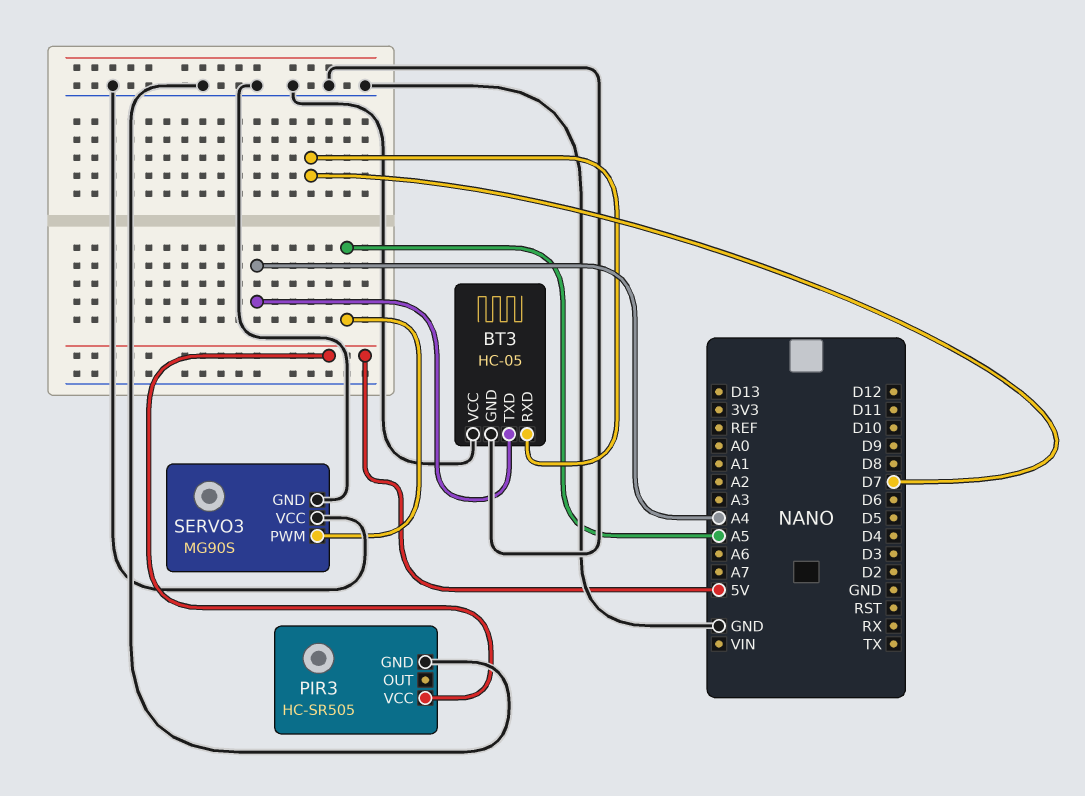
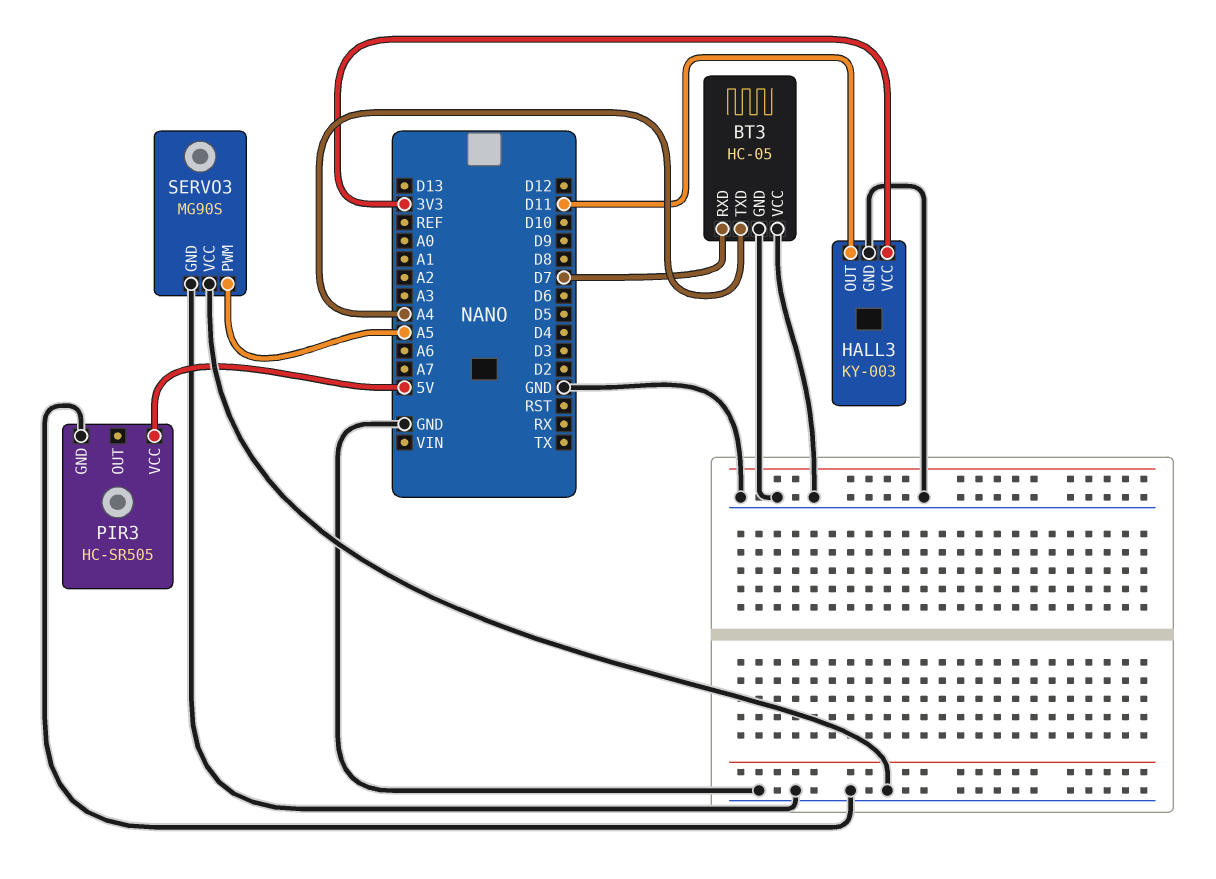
HALL3: none -> KY-003
HALL3 pin GND: none -> GND
HALL3 pin OUT: none -> D11
HALL3 pin VCC: none -> 3V3

